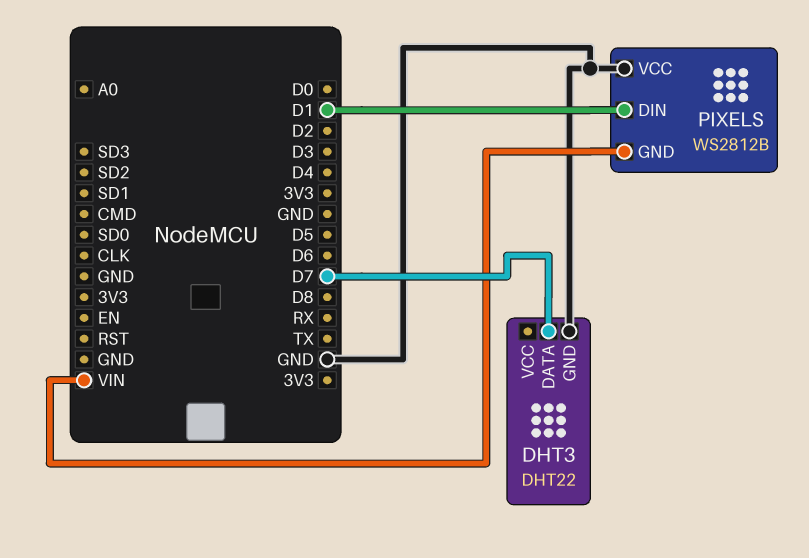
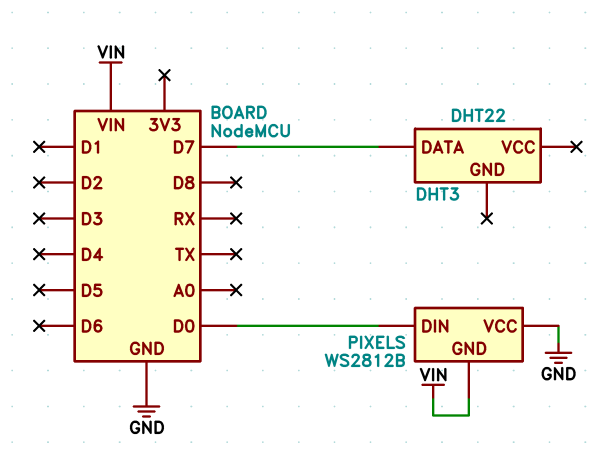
DHT3 pin GND: GND -> none
PIXELS pin DIN: D1 -> D0

